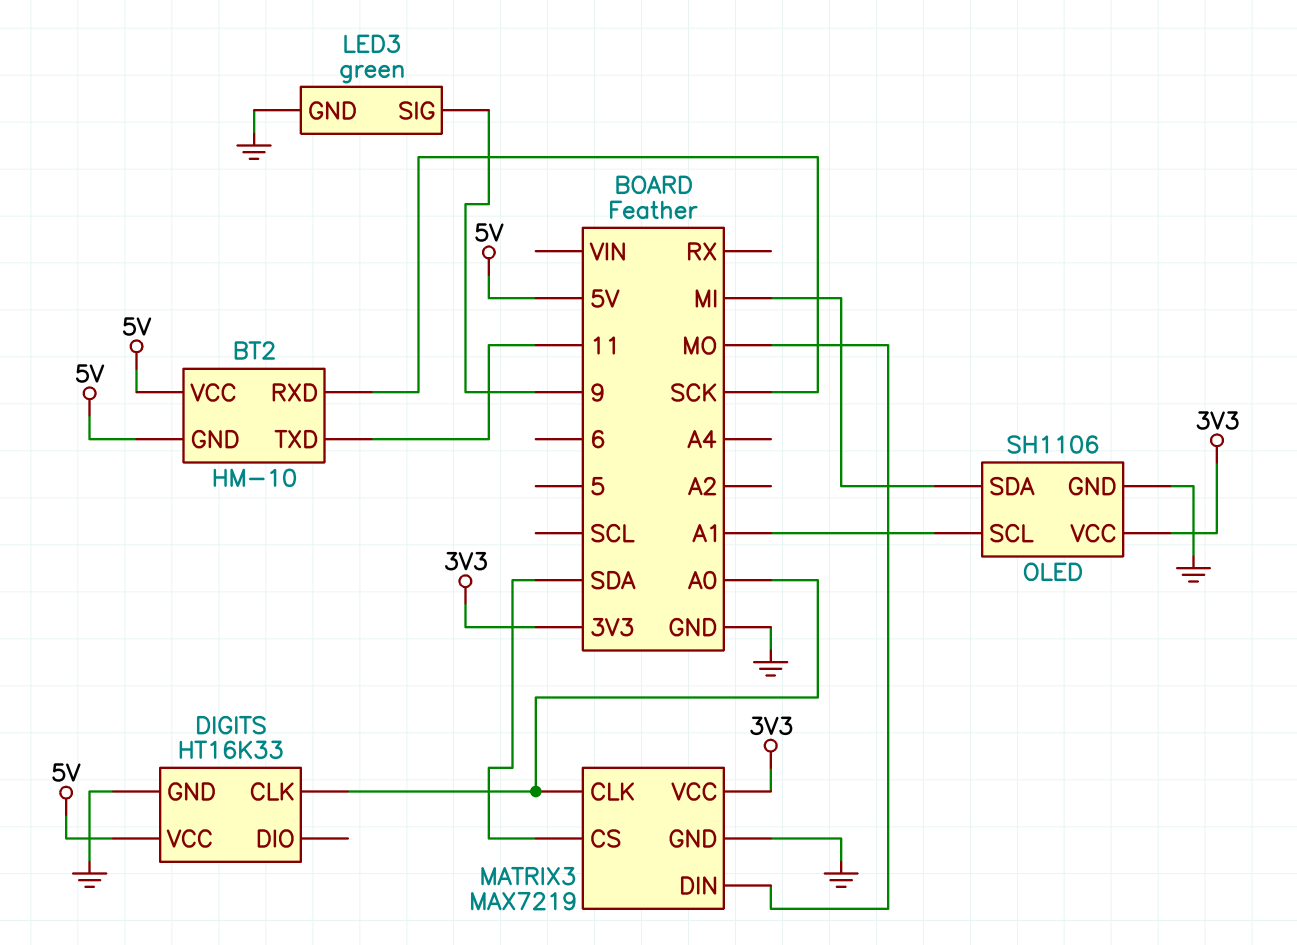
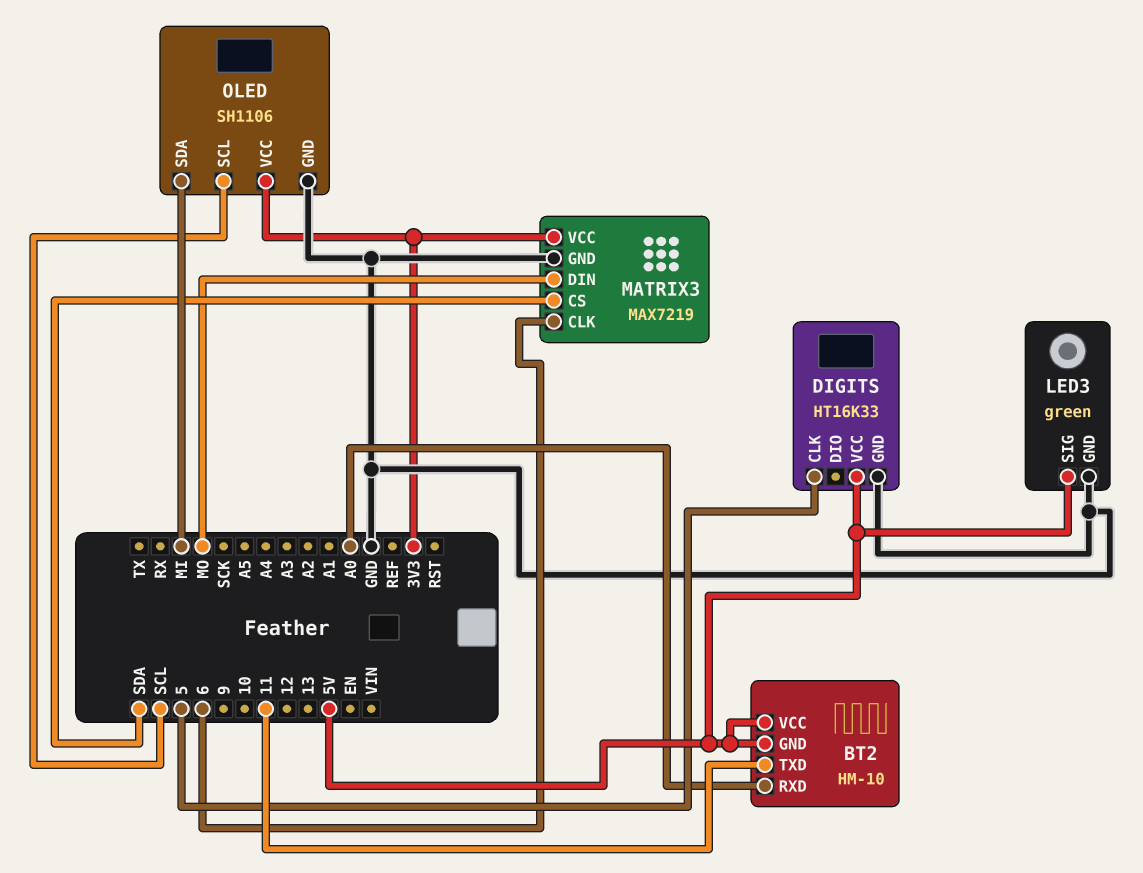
BT2 pin RXD: SCK -> A0
DIGITS pin CLK: A0 -> 5
LED3 pin SIG: 9 -> 5V
MATRIX3 pin CLK: A0 -> 6
OLED pin SCL: A1 -> SCL

